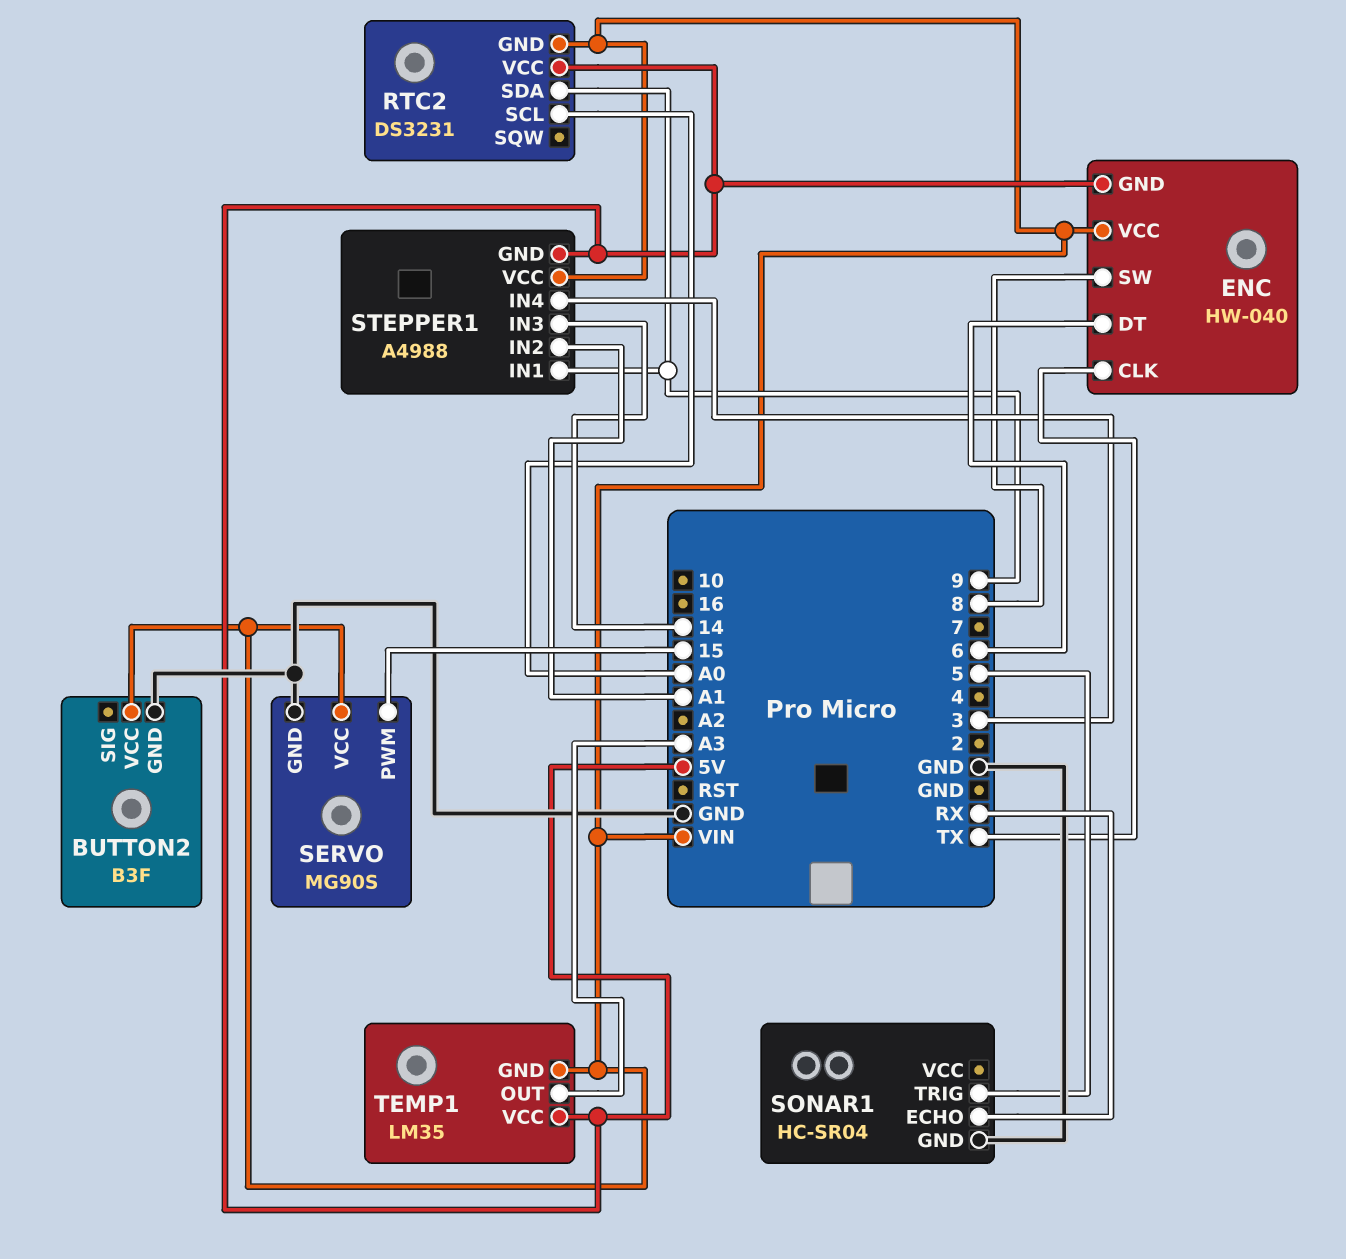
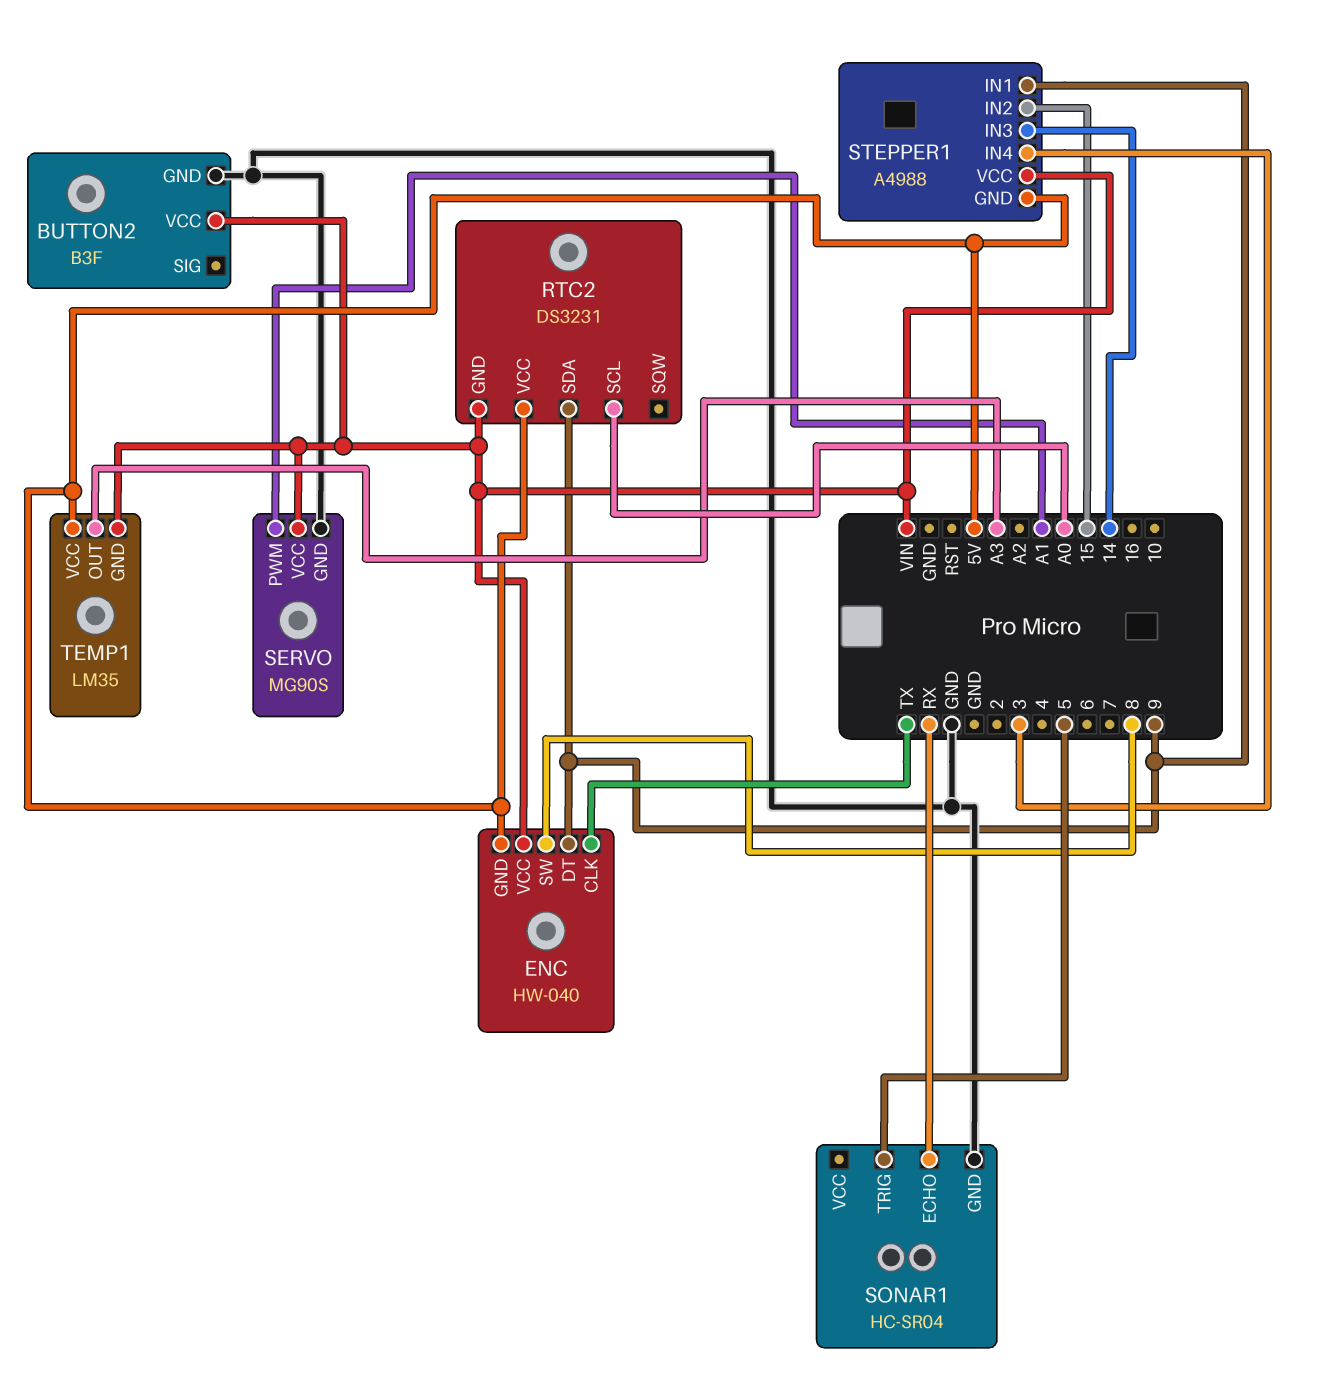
ENC pin DT: 6 -> 9
SERVO pin PWM: 15 -> A1
STEPPER1 pin IN2: A1 -> 15

